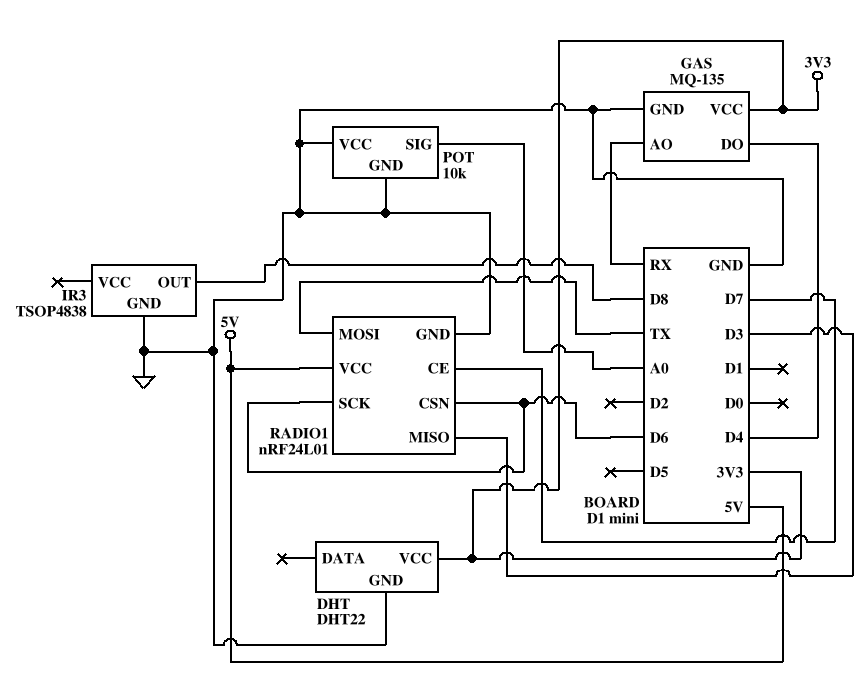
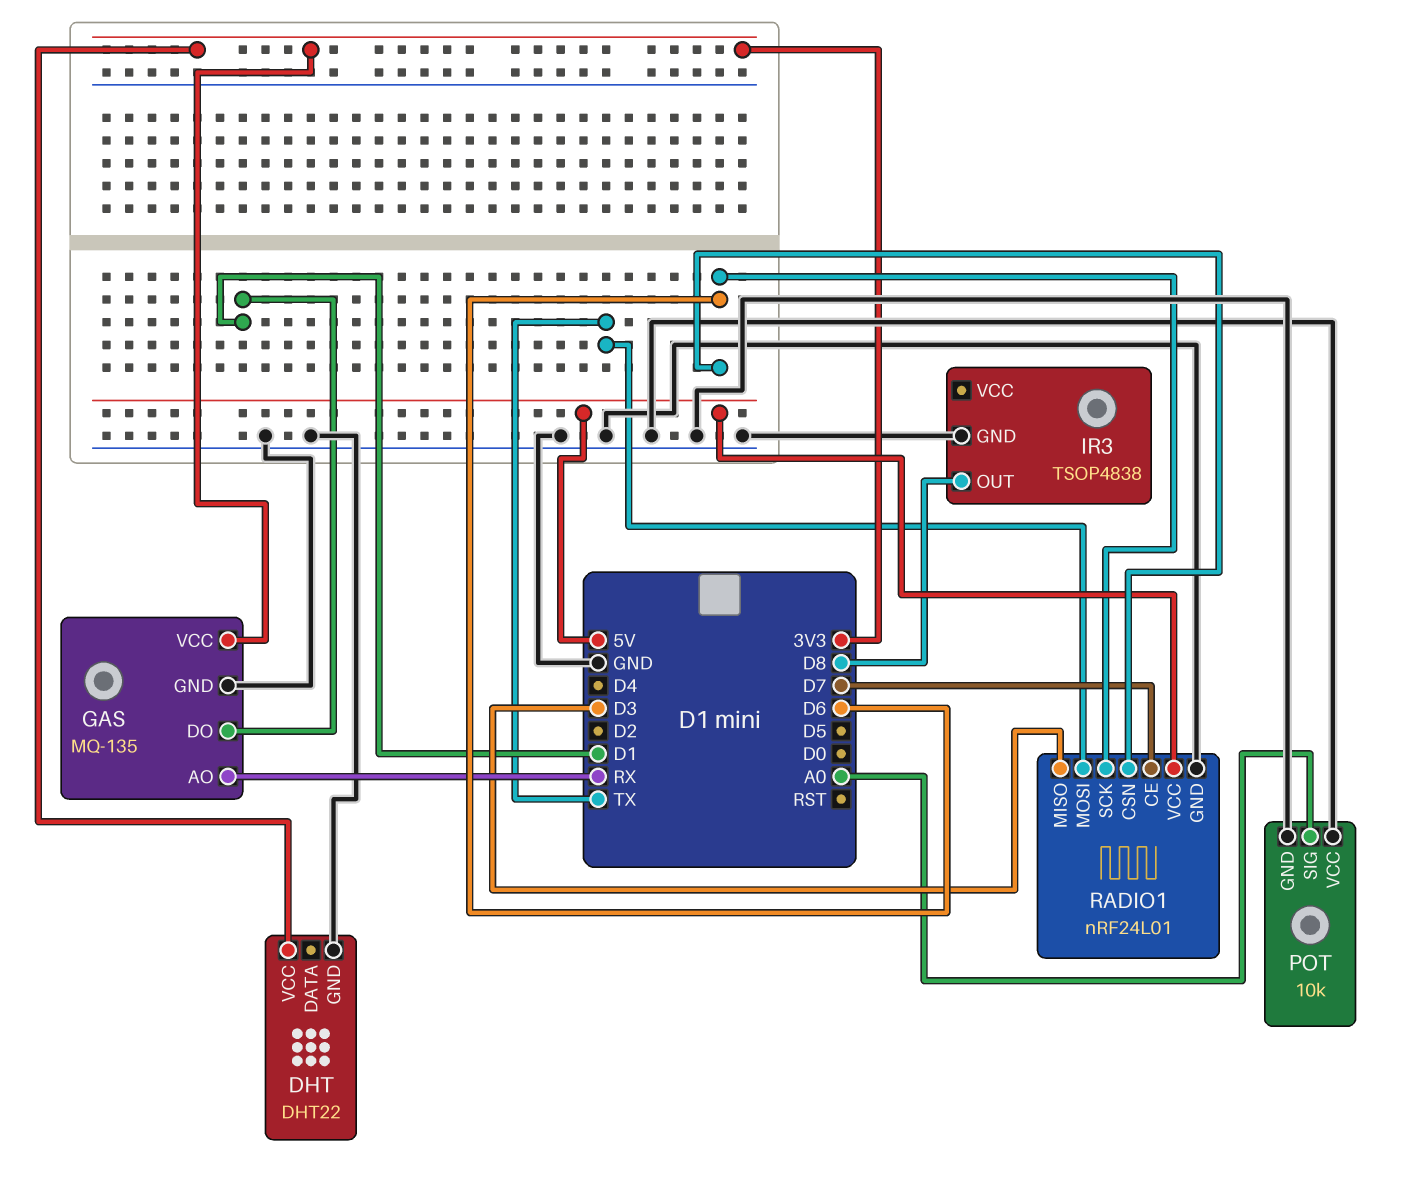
GAS pin DO: D4 -> D1

